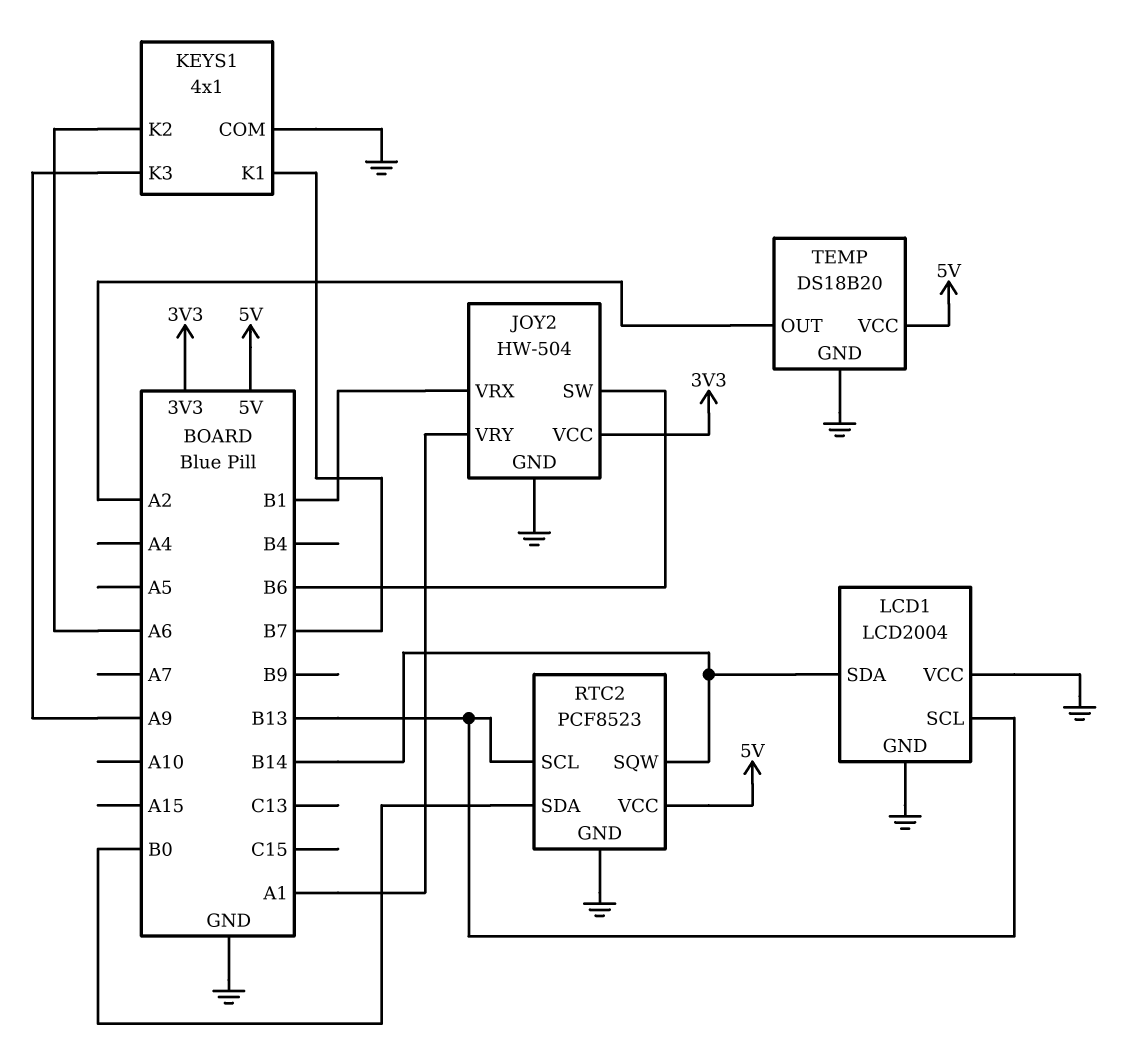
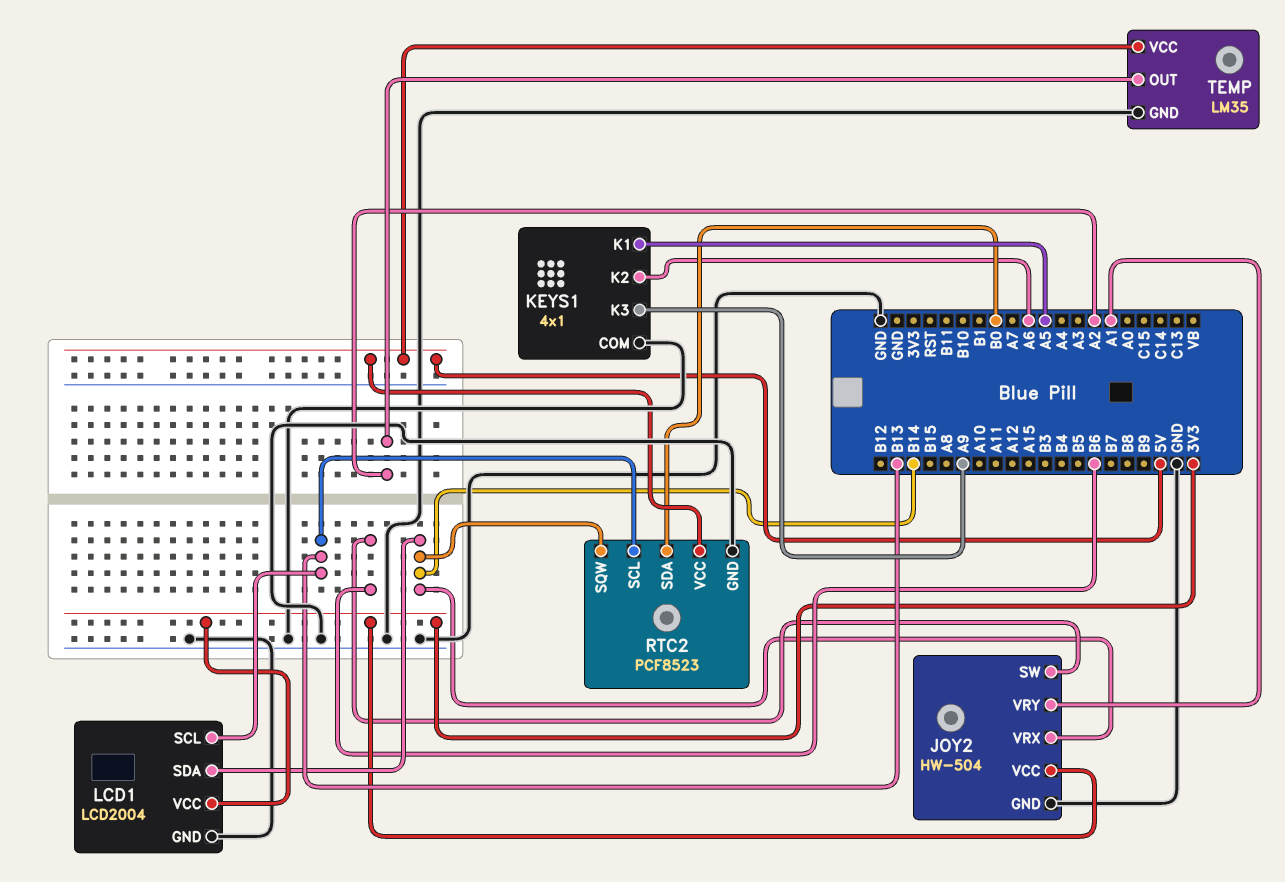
JOY2 pin VRX: B1 -> B14
KEYS1 pin K1: B7 -> A5
LCD1 pin VCC: GND -> 3V3
TEMP: DS18B20 -> LM35

